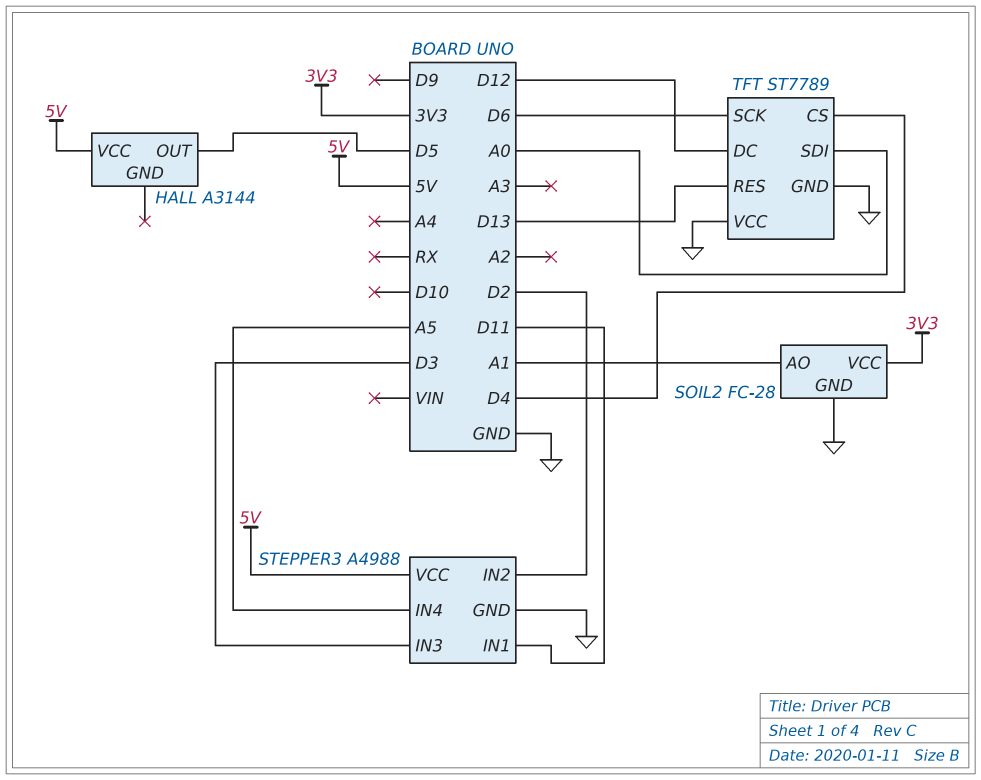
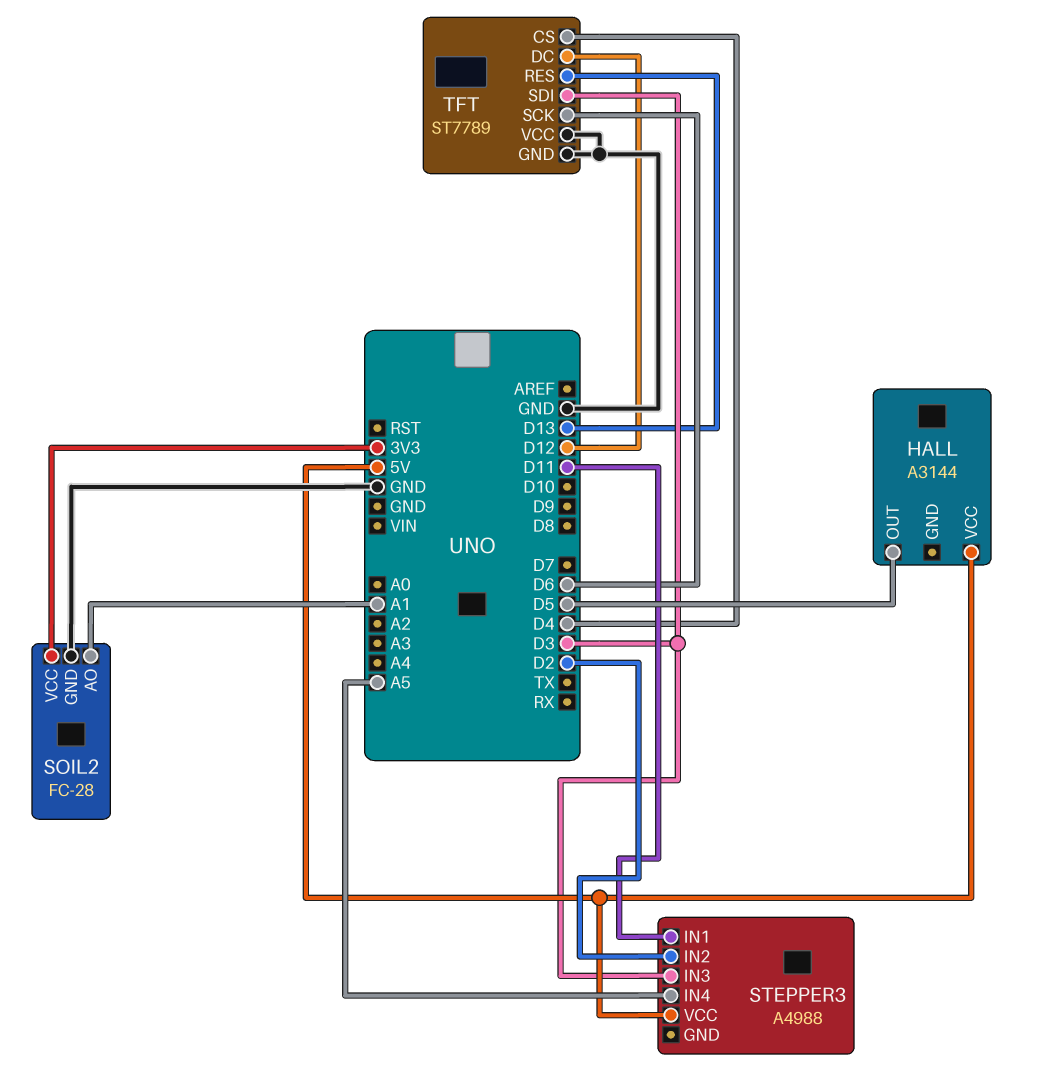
STEPPER3 pin GND: GND -> none
TFT pin SDI: A0 -> D3

